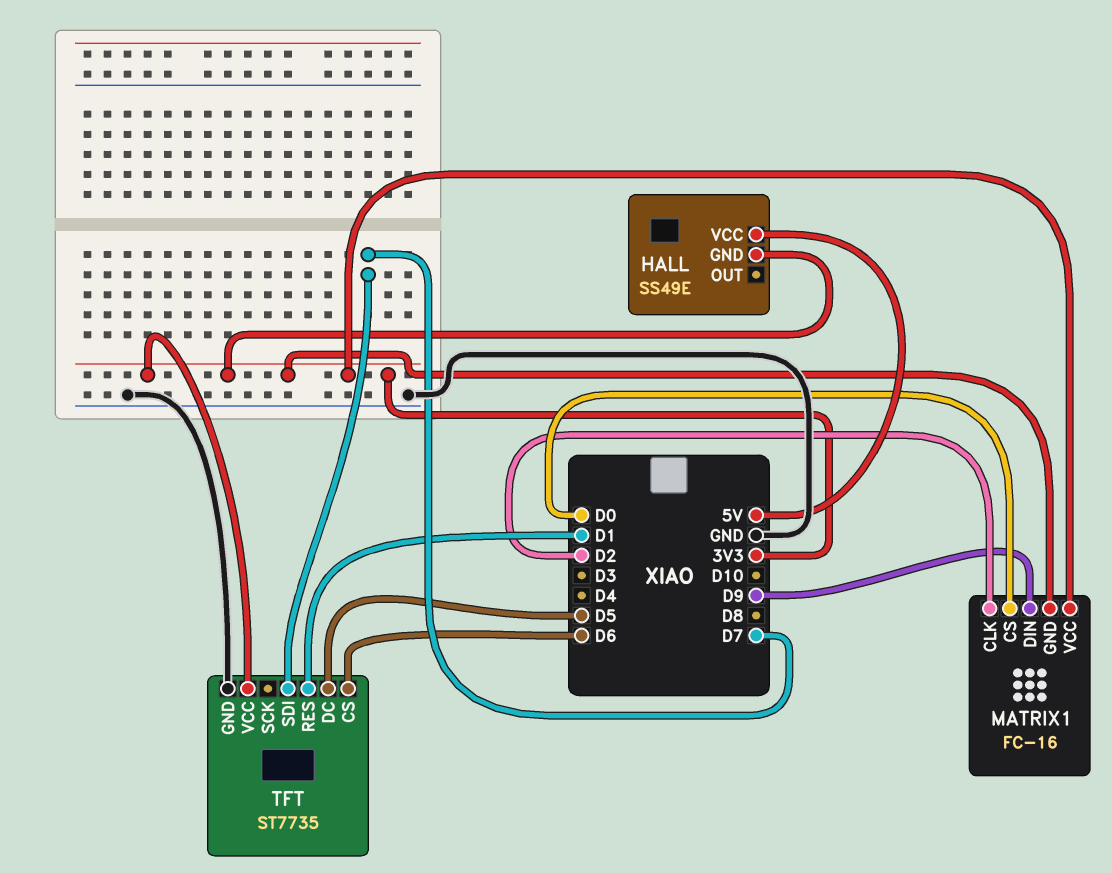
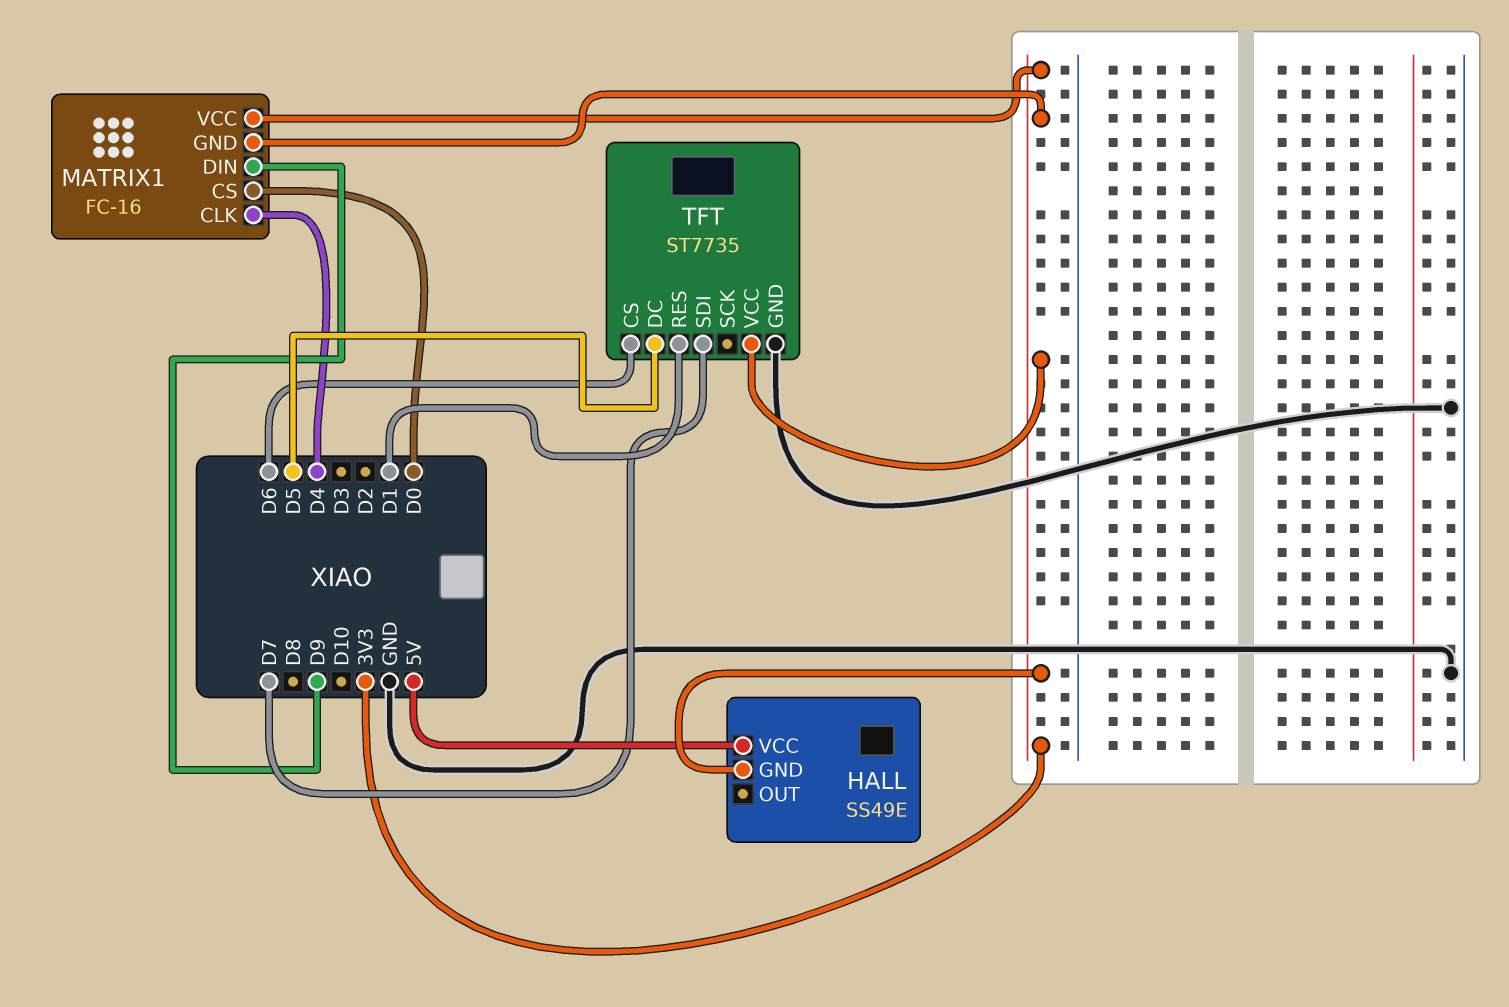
MATRIX1 pin CLK: D2 -> D4

